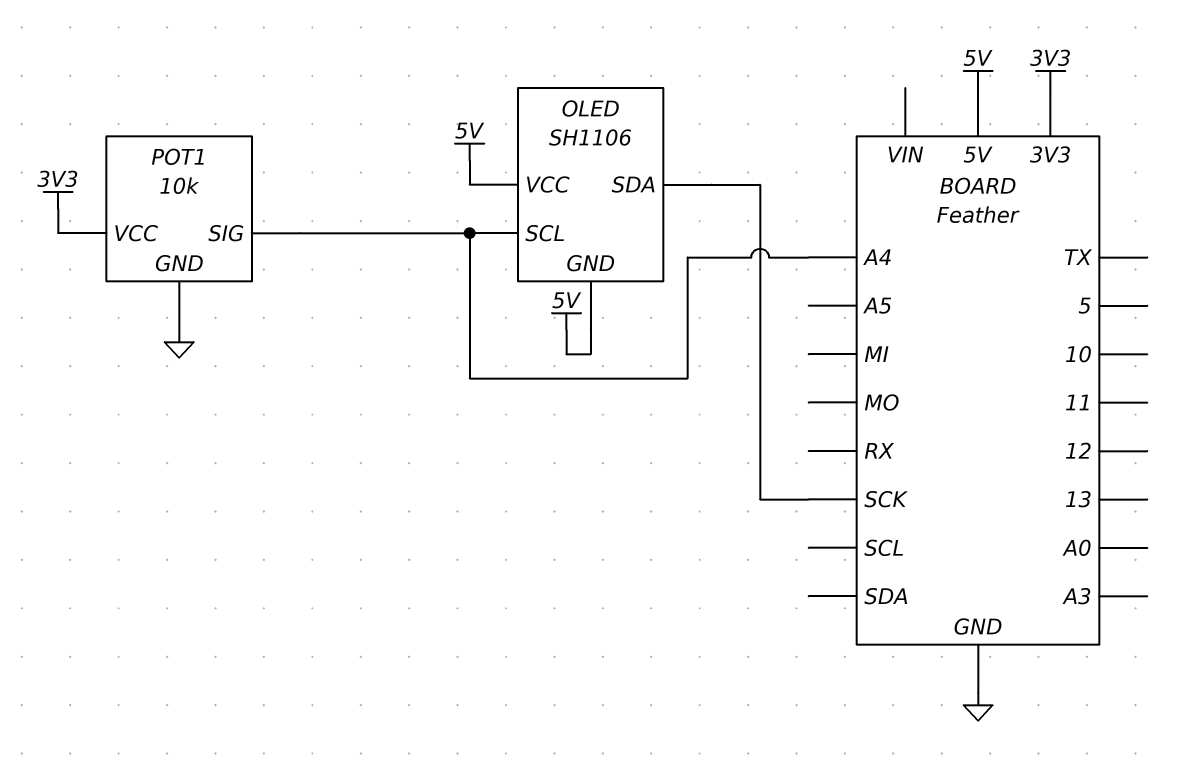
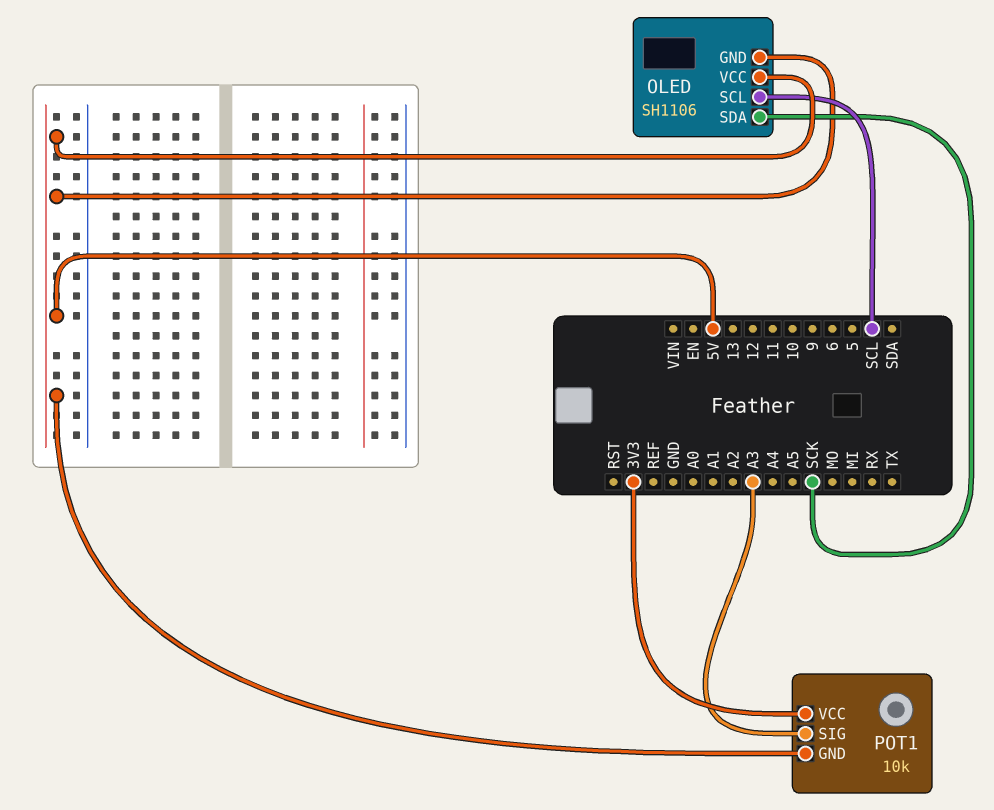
OLED pin SCL: A4 -> SCL
POT1 pin GND: GND -> 5V
POT1 pin SIG: A4 -> A3

